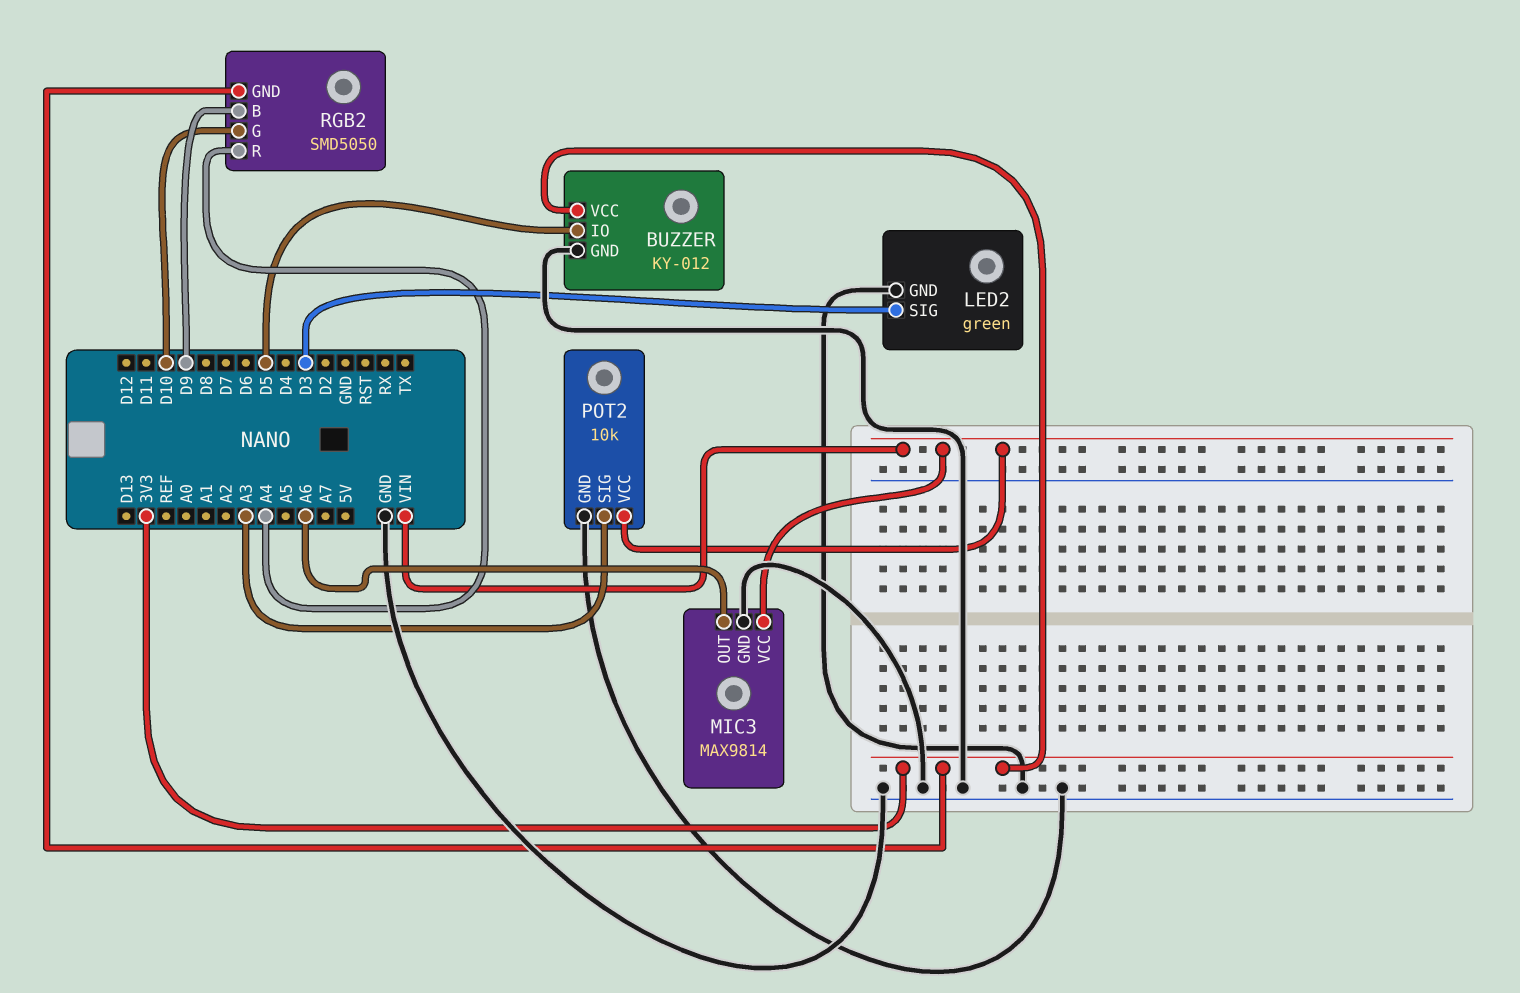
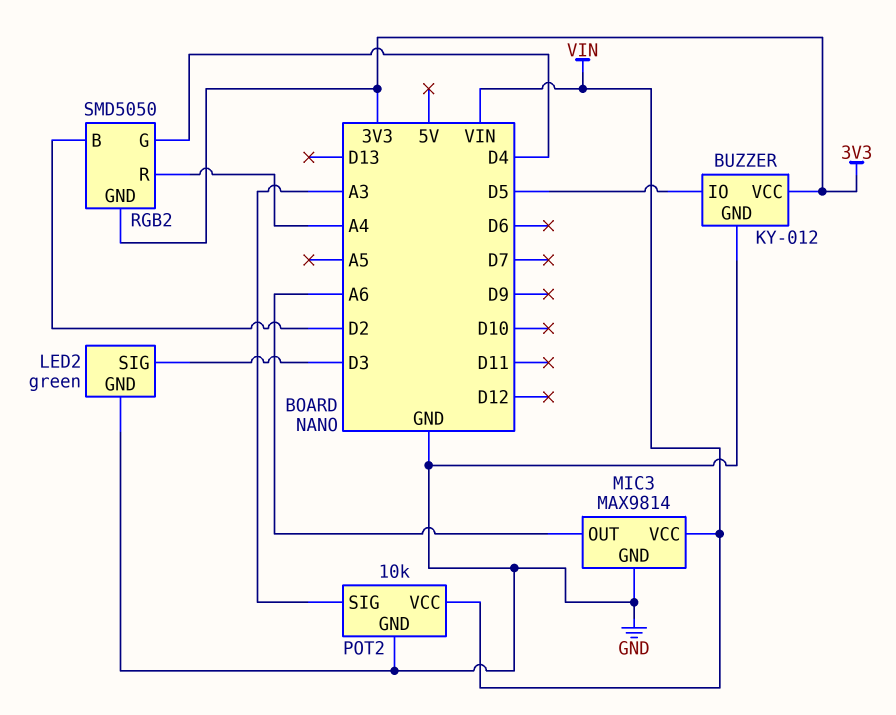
RGB2 pin B: D9 -> D2
RGB2 pin G: D10 -> D4

